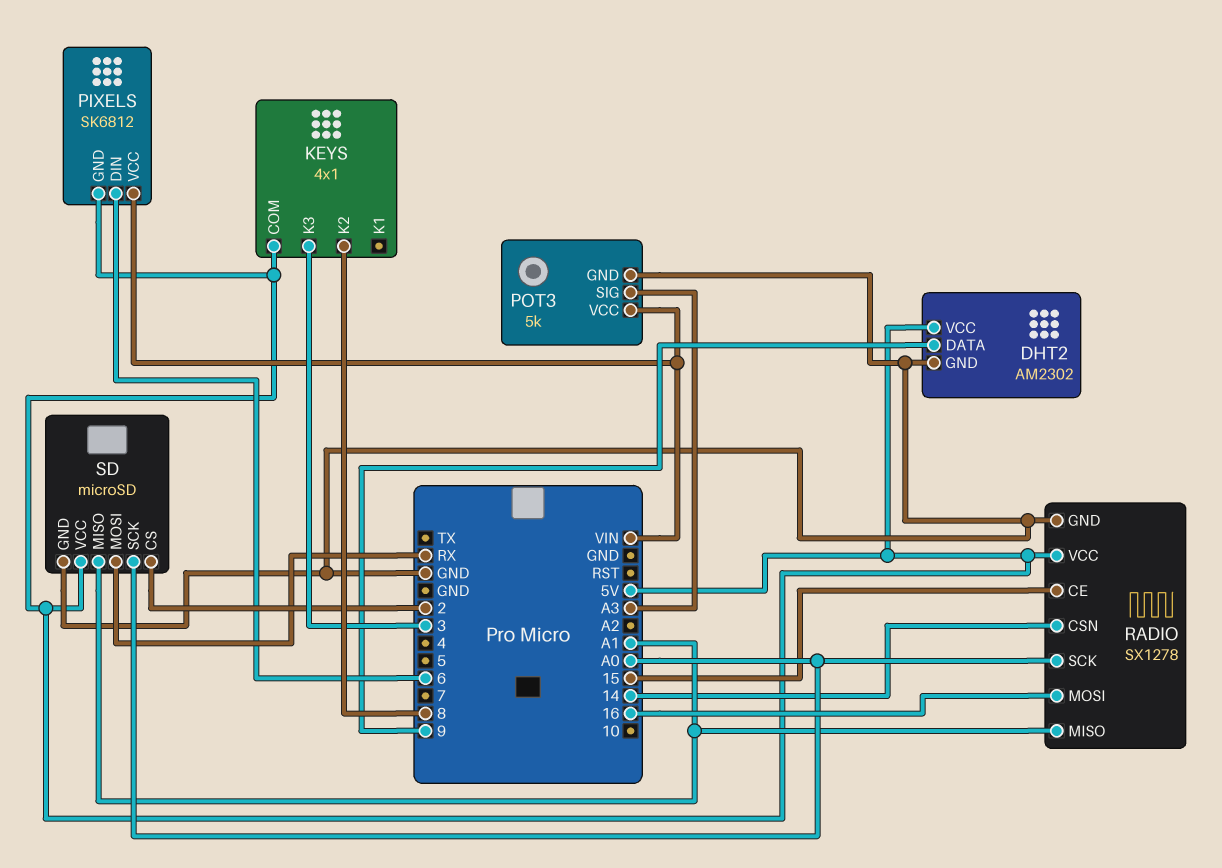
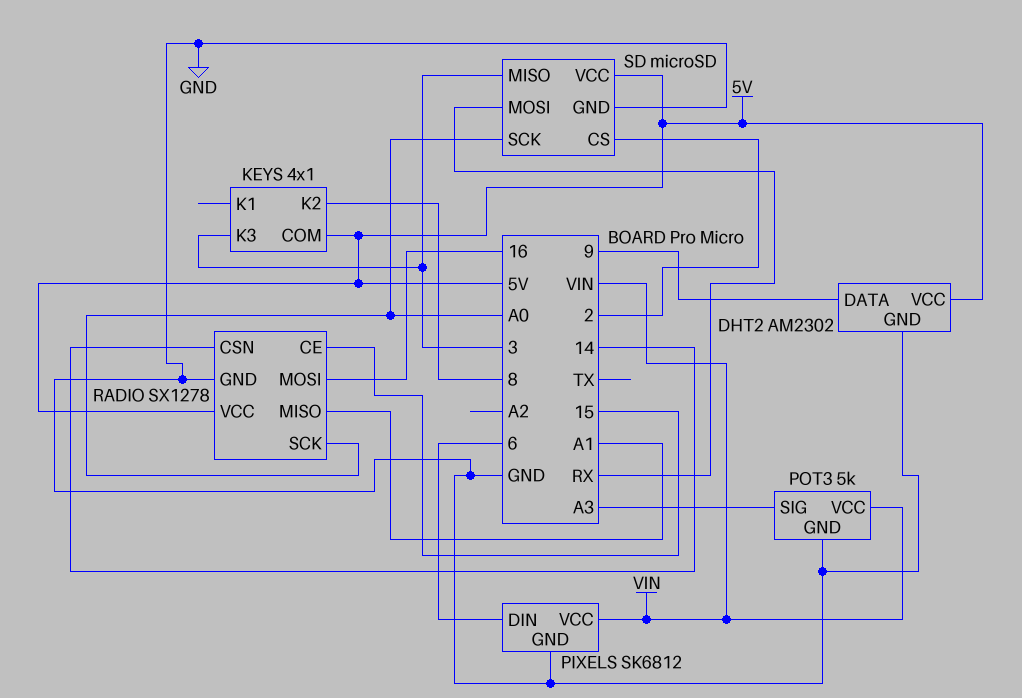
PIXELS pin GND: 5V -> GND
SD pin MISO: A1 -> 3

